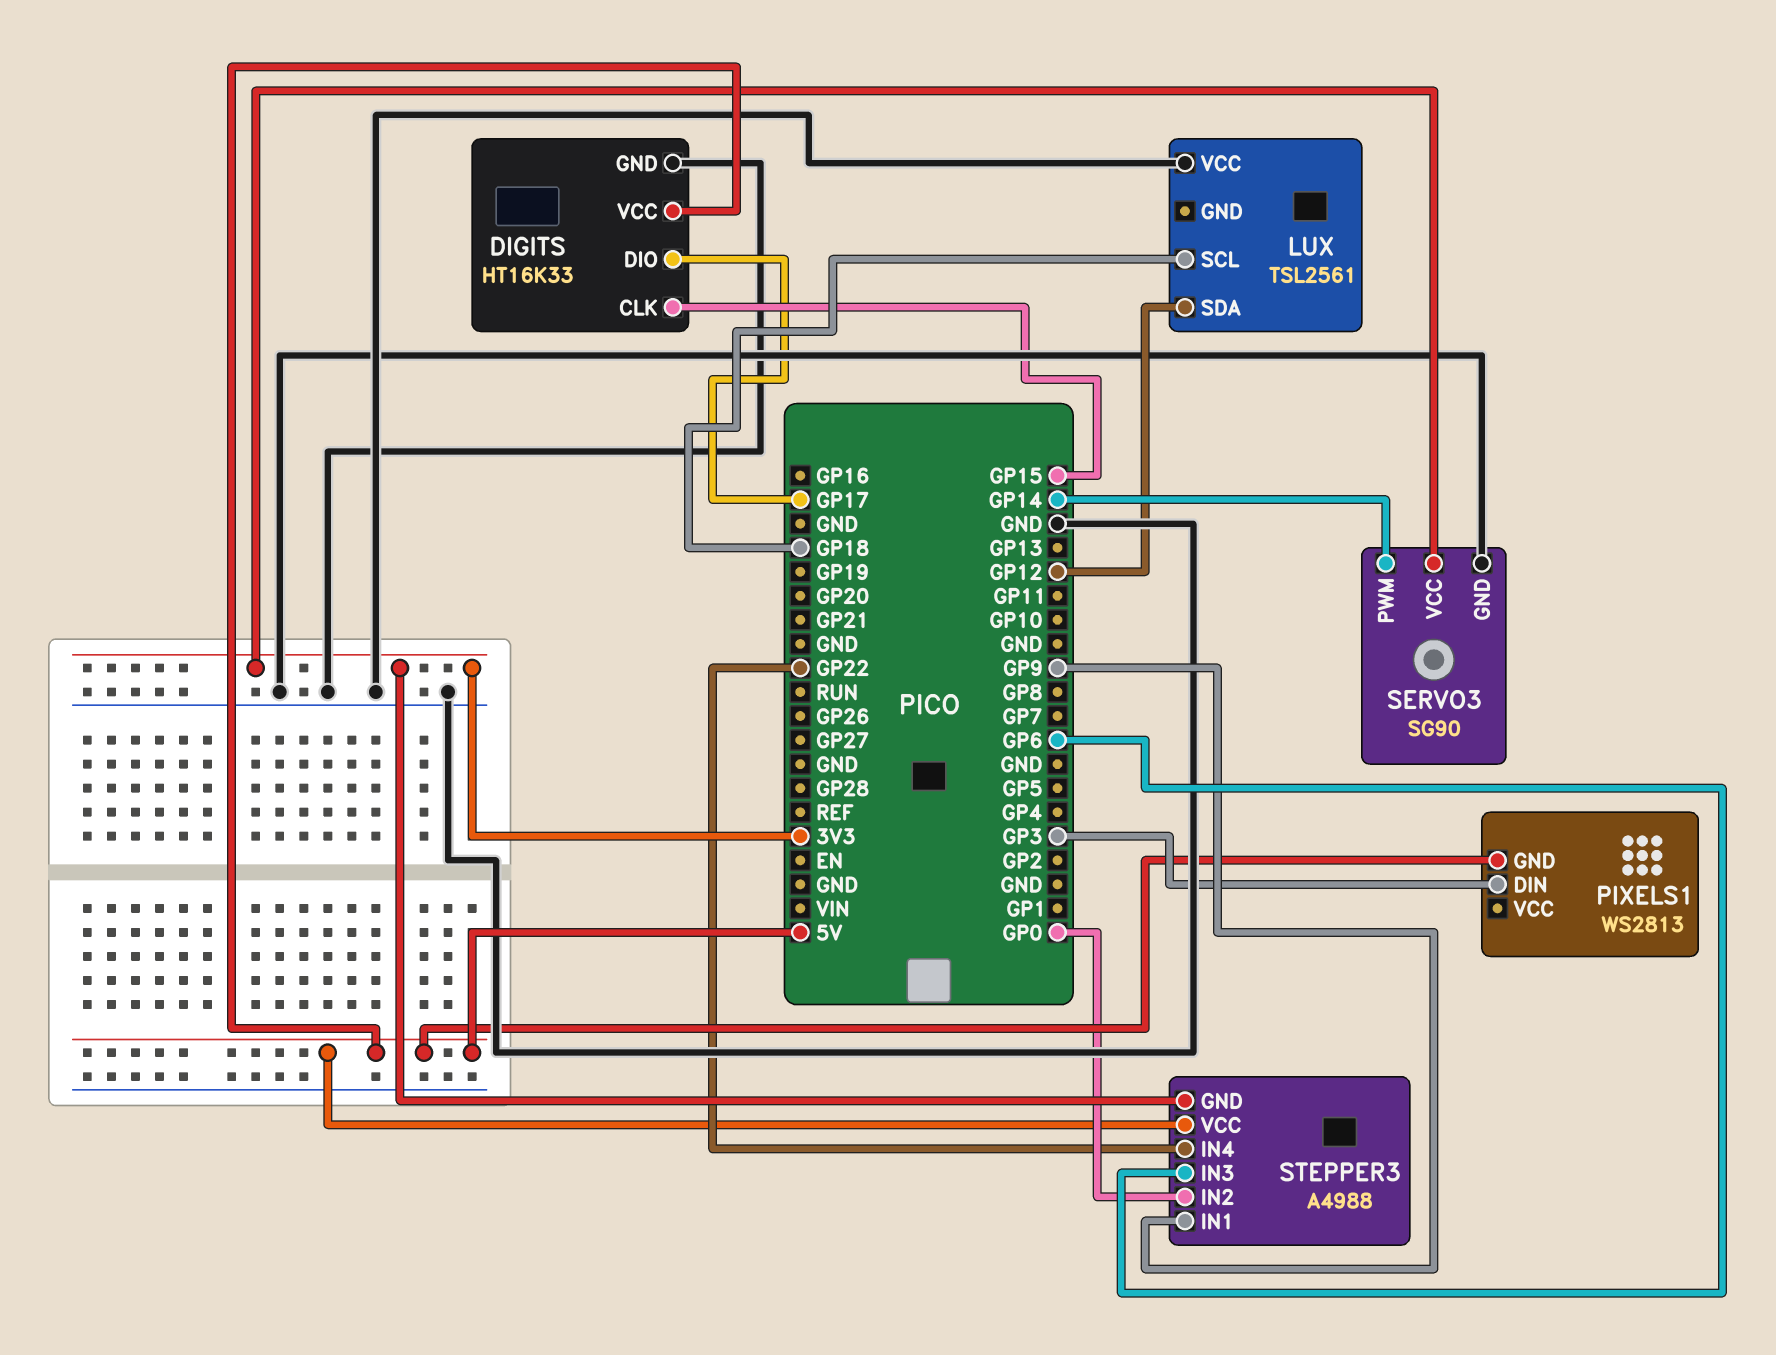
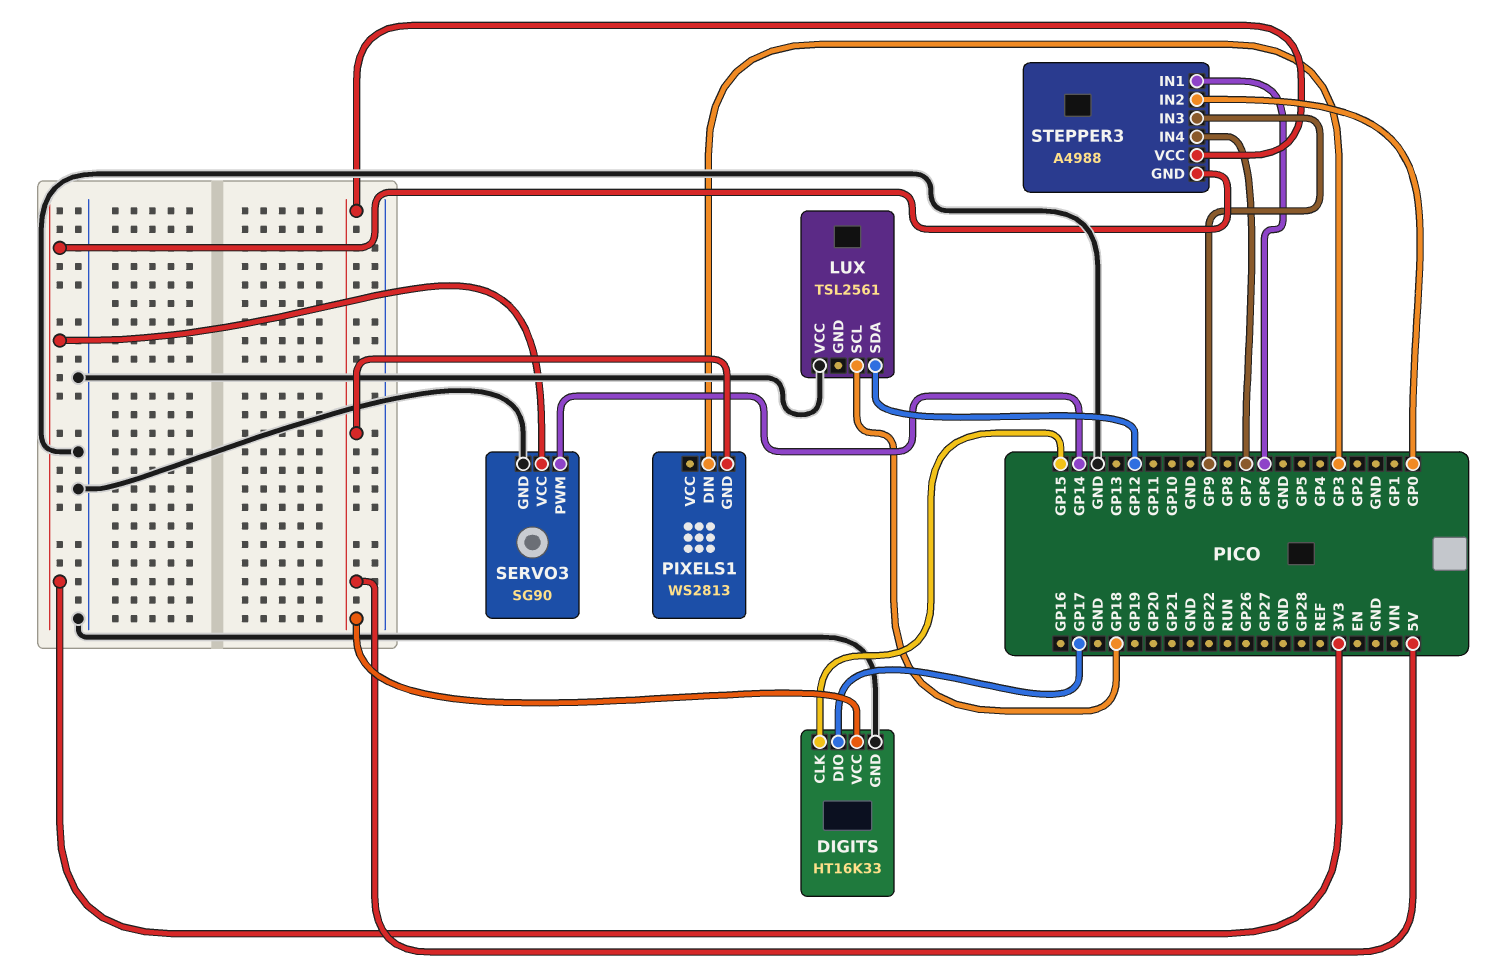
STEPPER3 pin IN1: GP9 -> GP6
STEPPER3 pin IN3: GP6 -> GP9
STEPPER3 pin IN4: GP22 -> GP7

